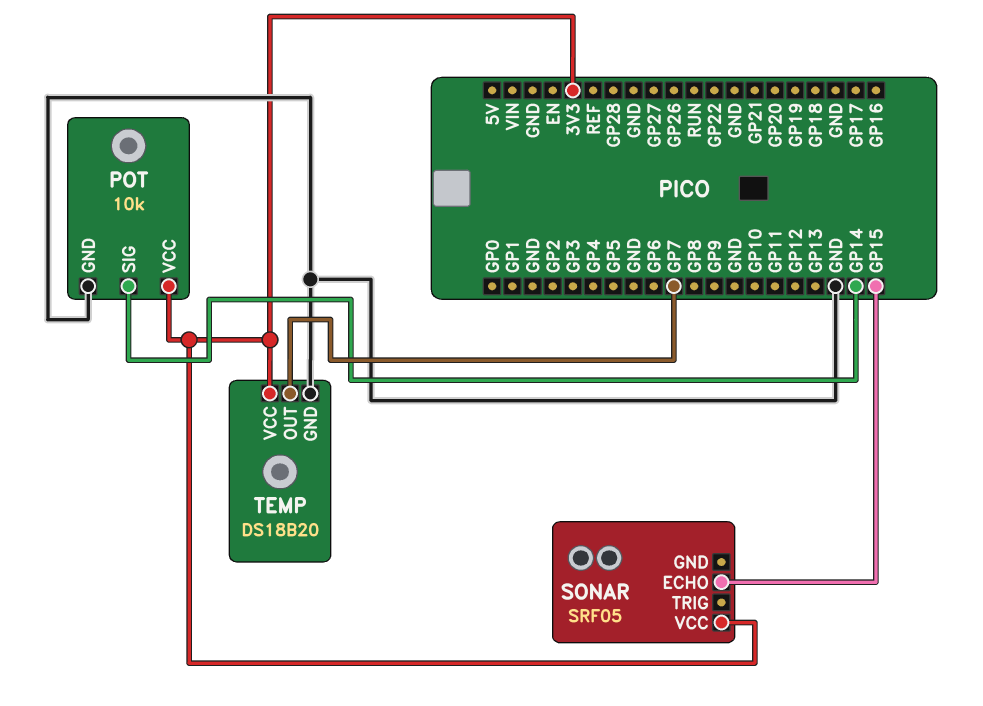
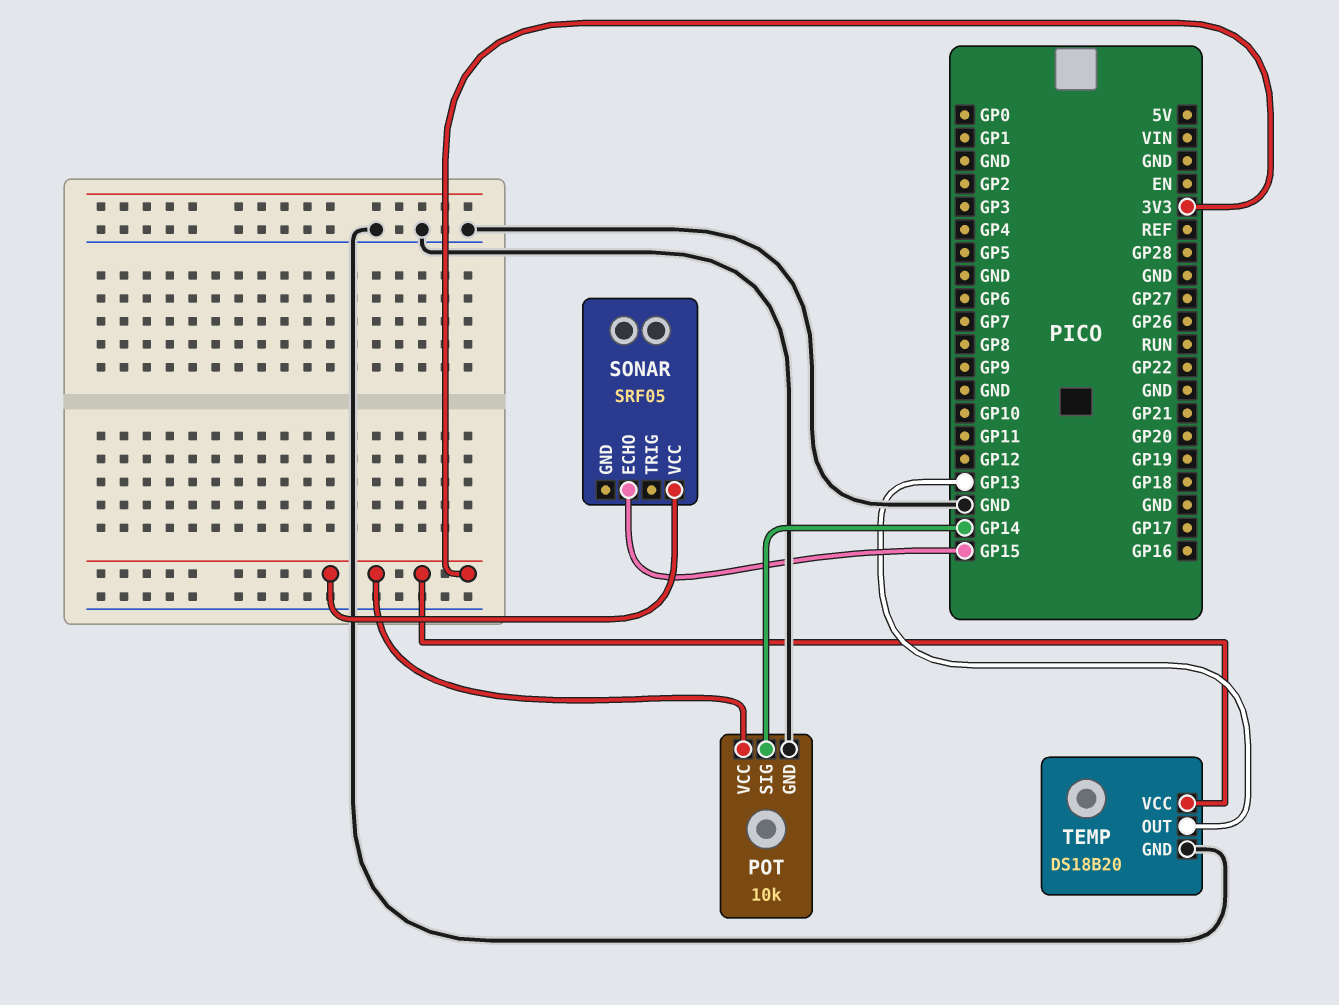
TEMP pin OUT: GP7 -> GP13

